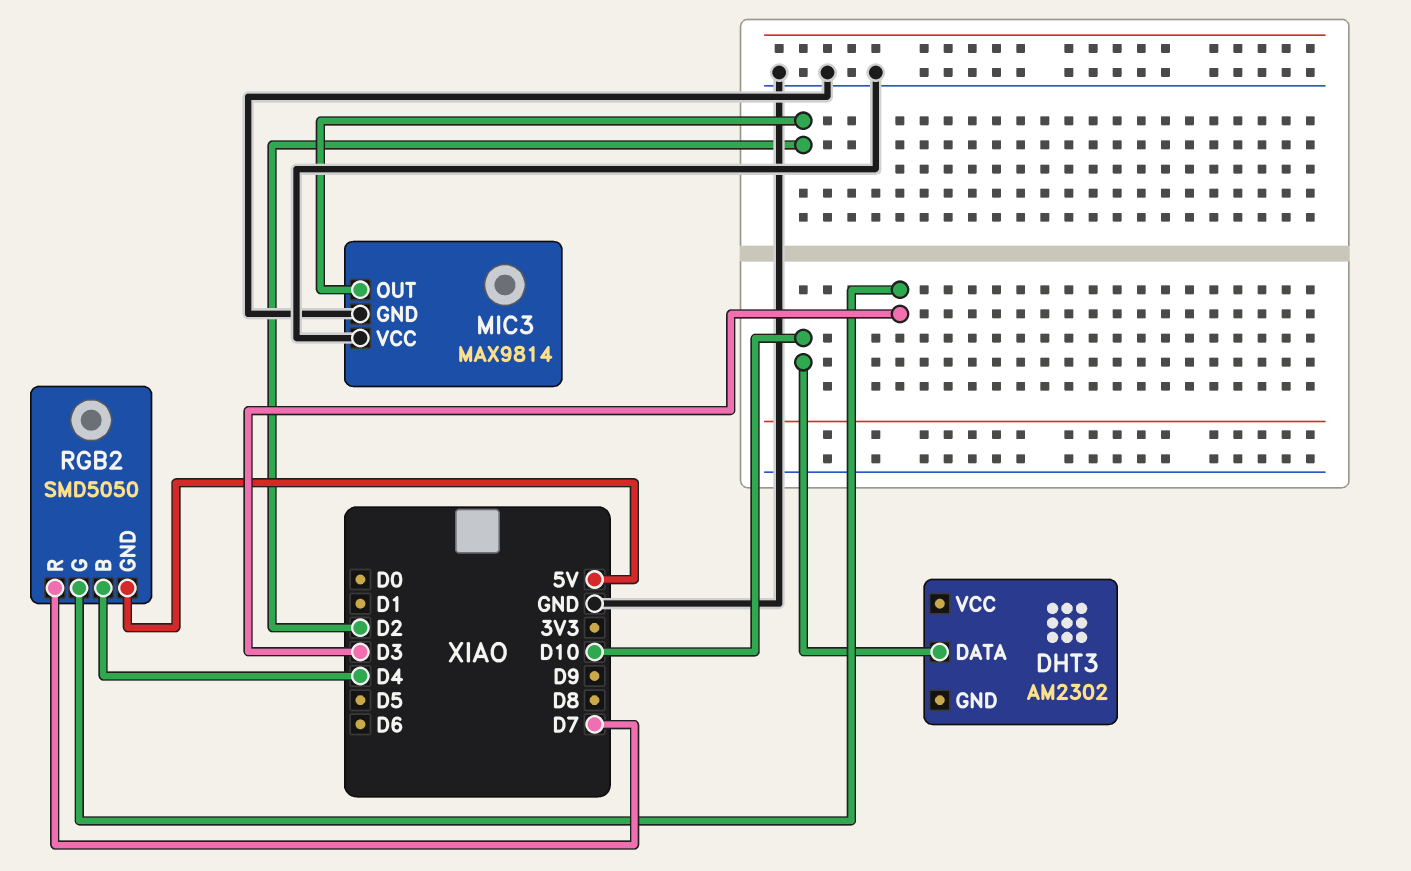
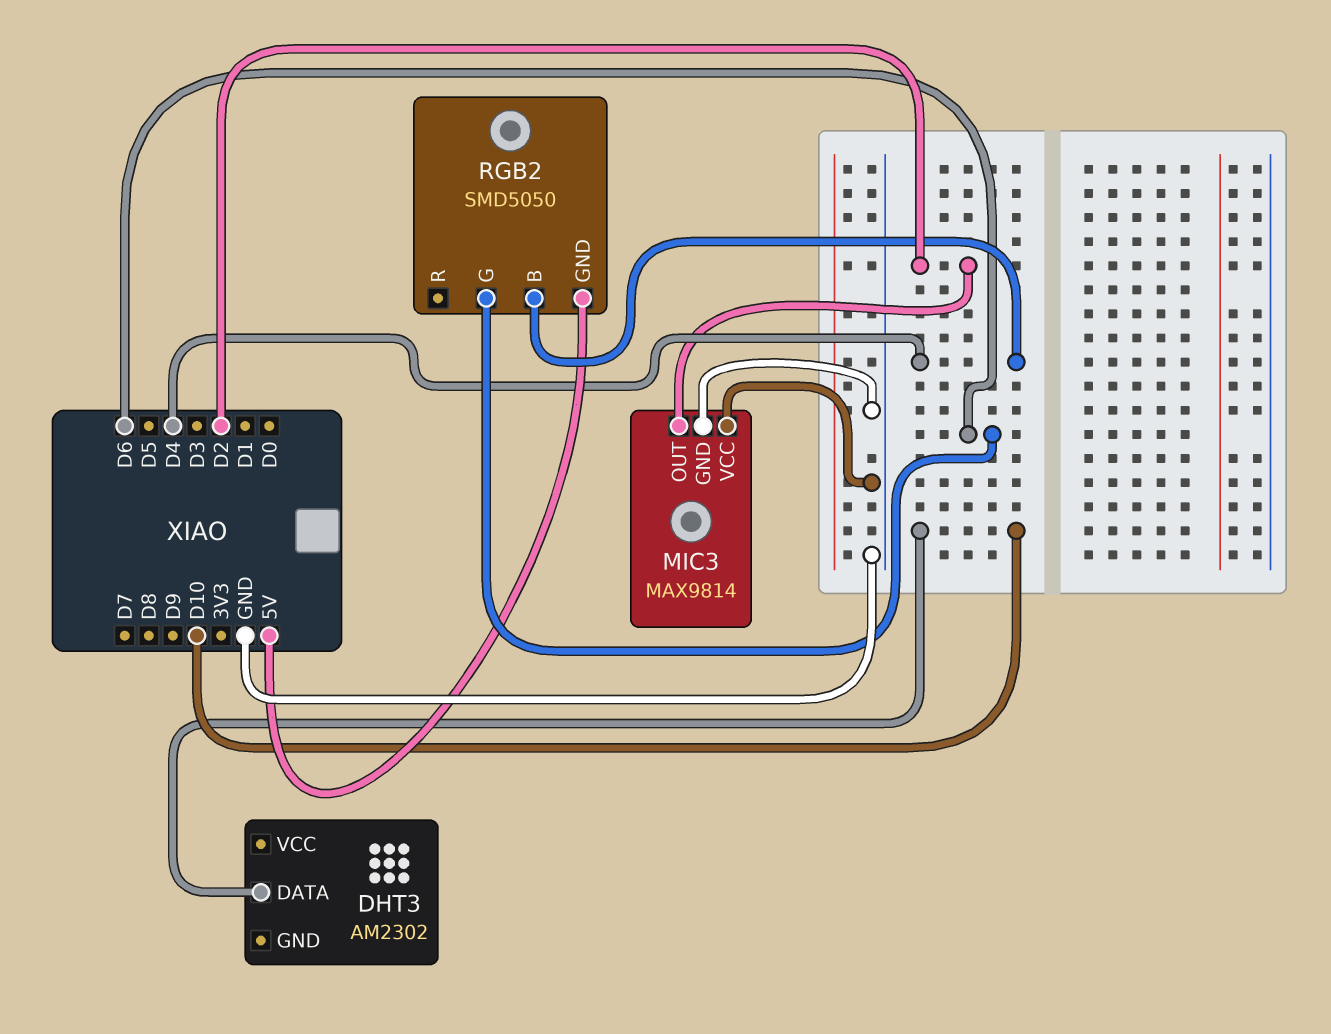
RGB2 pin G: D3 -> D6
RGB2 pin R: D7 -> none

